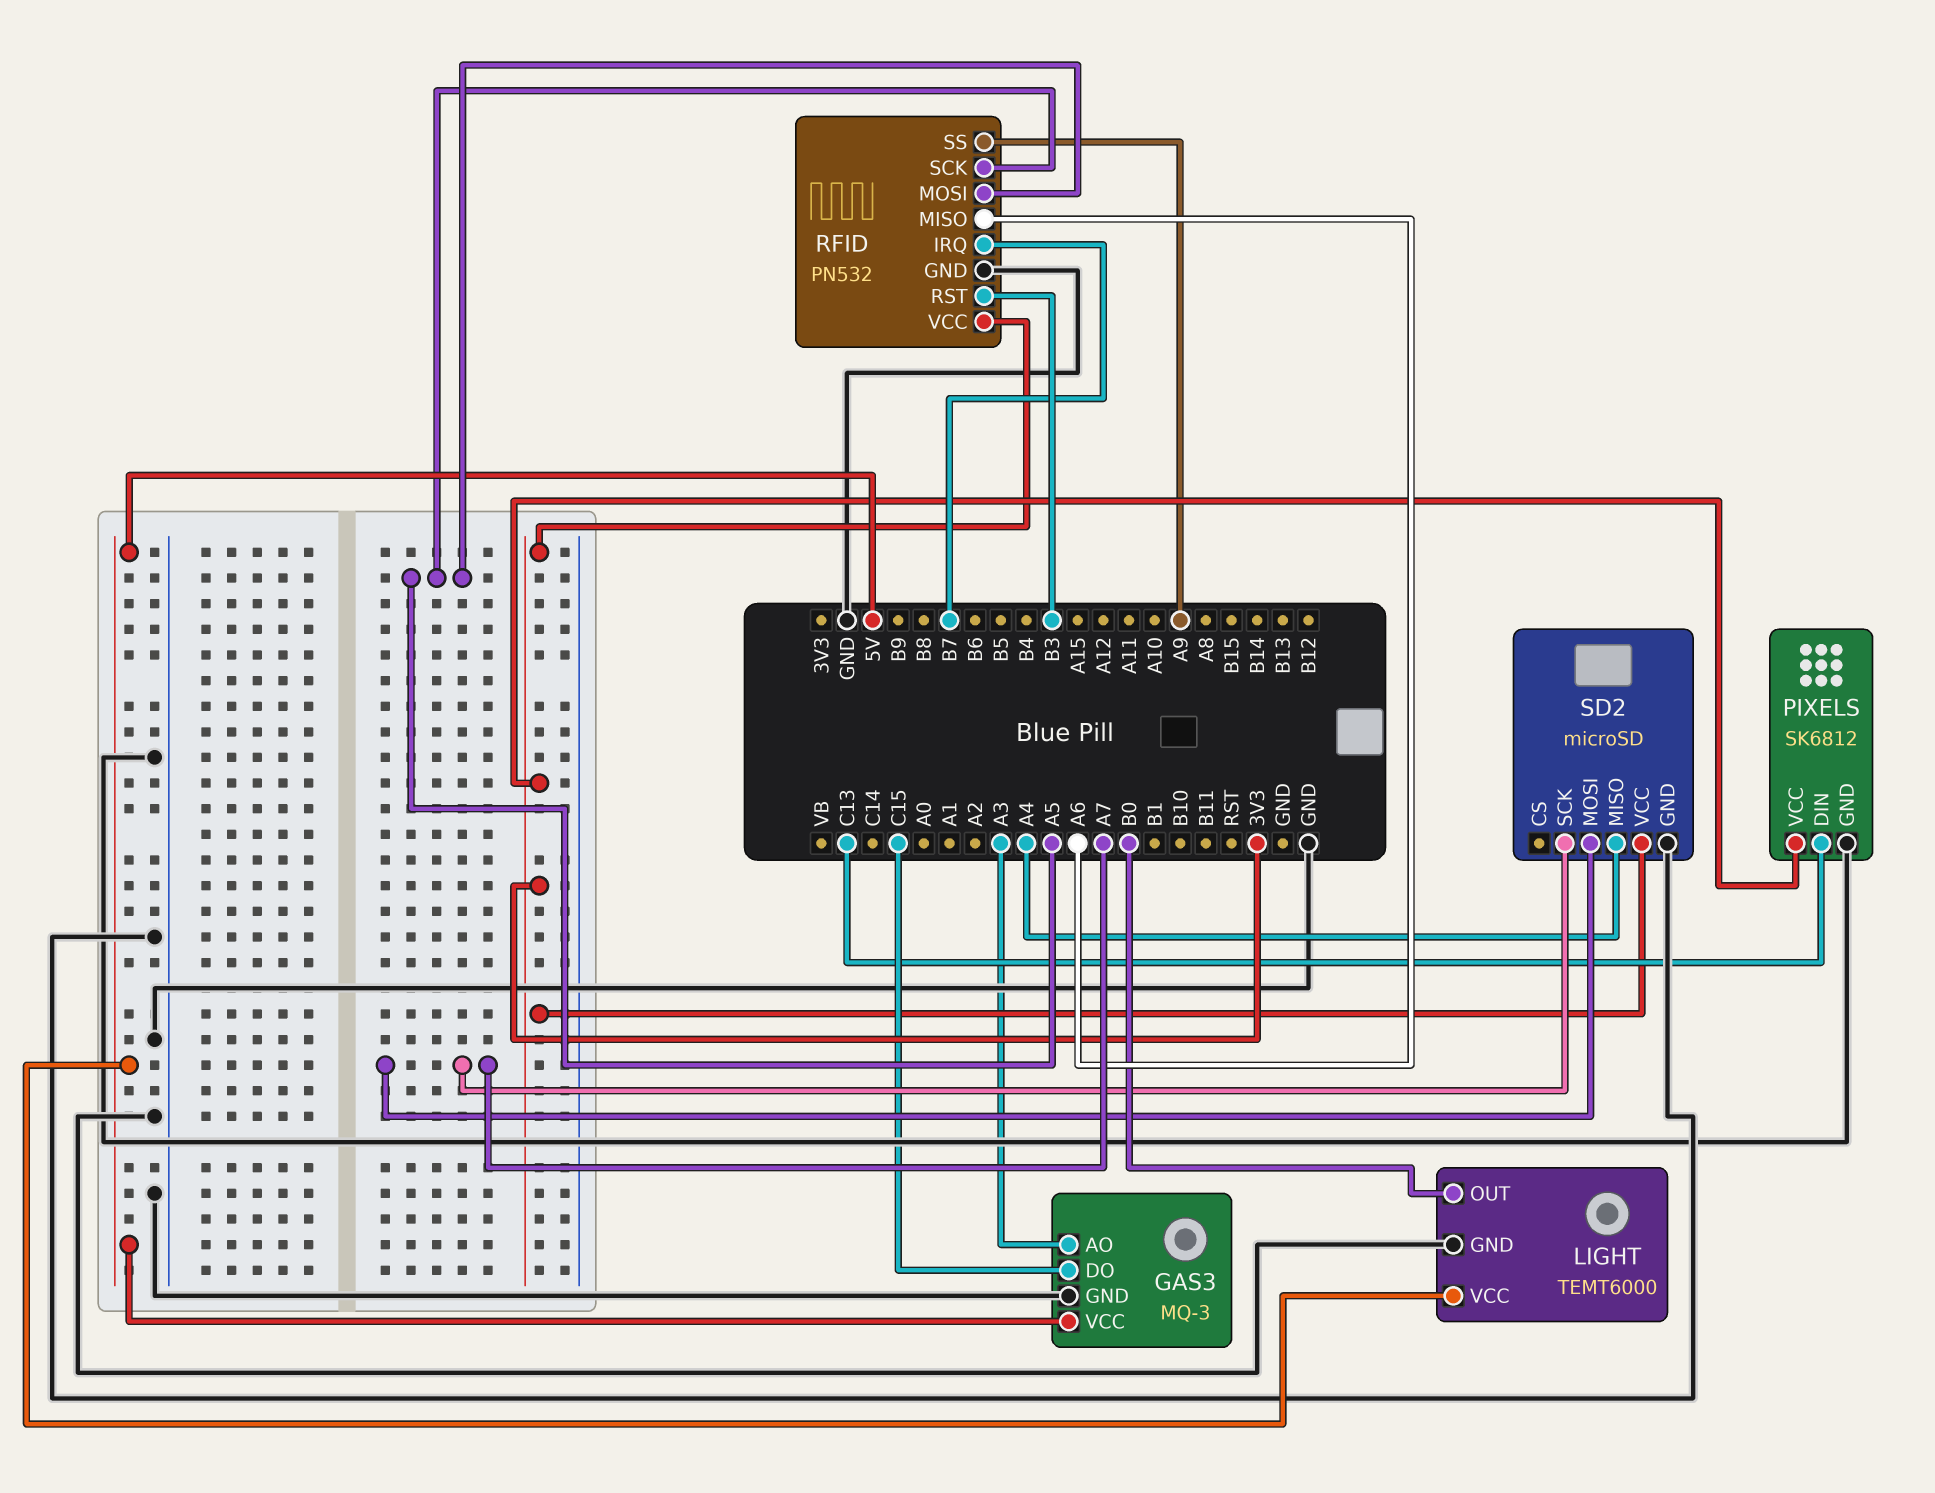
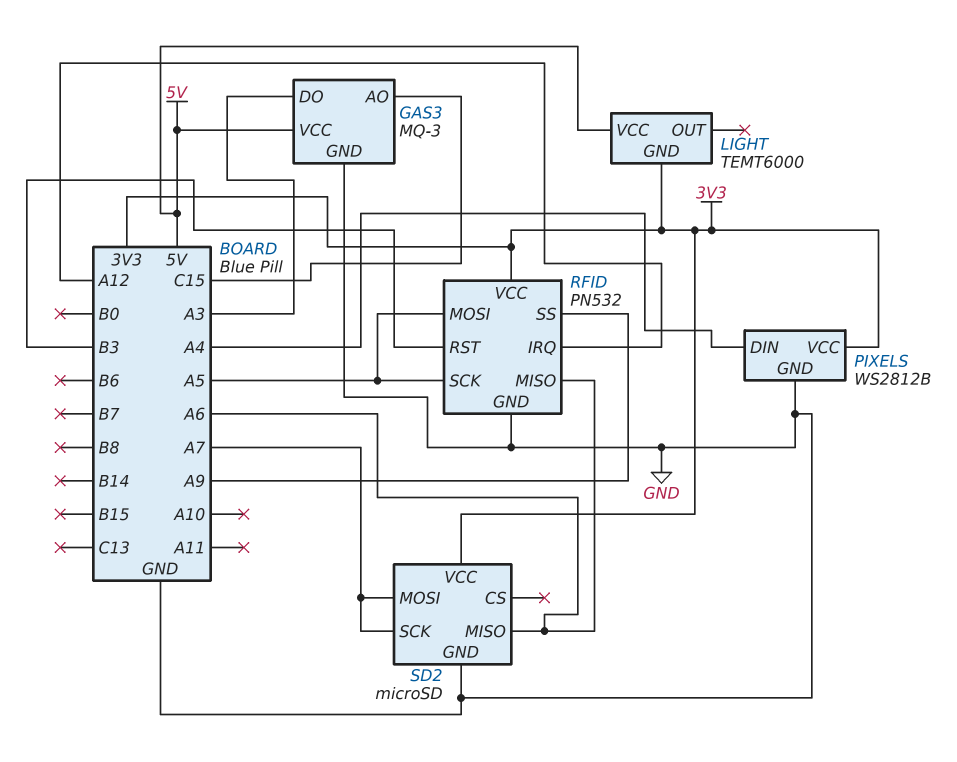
GAS3 pin AO: A3 -> C15
GAS3 pin DO: C15 -> A3
LIGHT pin GND: GND -> 3V3
LIGHT pin OUT: B0 -> none
PIXELS: SK6812 -> WS2812B
PIXELS pin DIN: C13 -> A4
RFID pin IRQ: B7 -> A12
SD2 pin MISO: A4 -> A6

